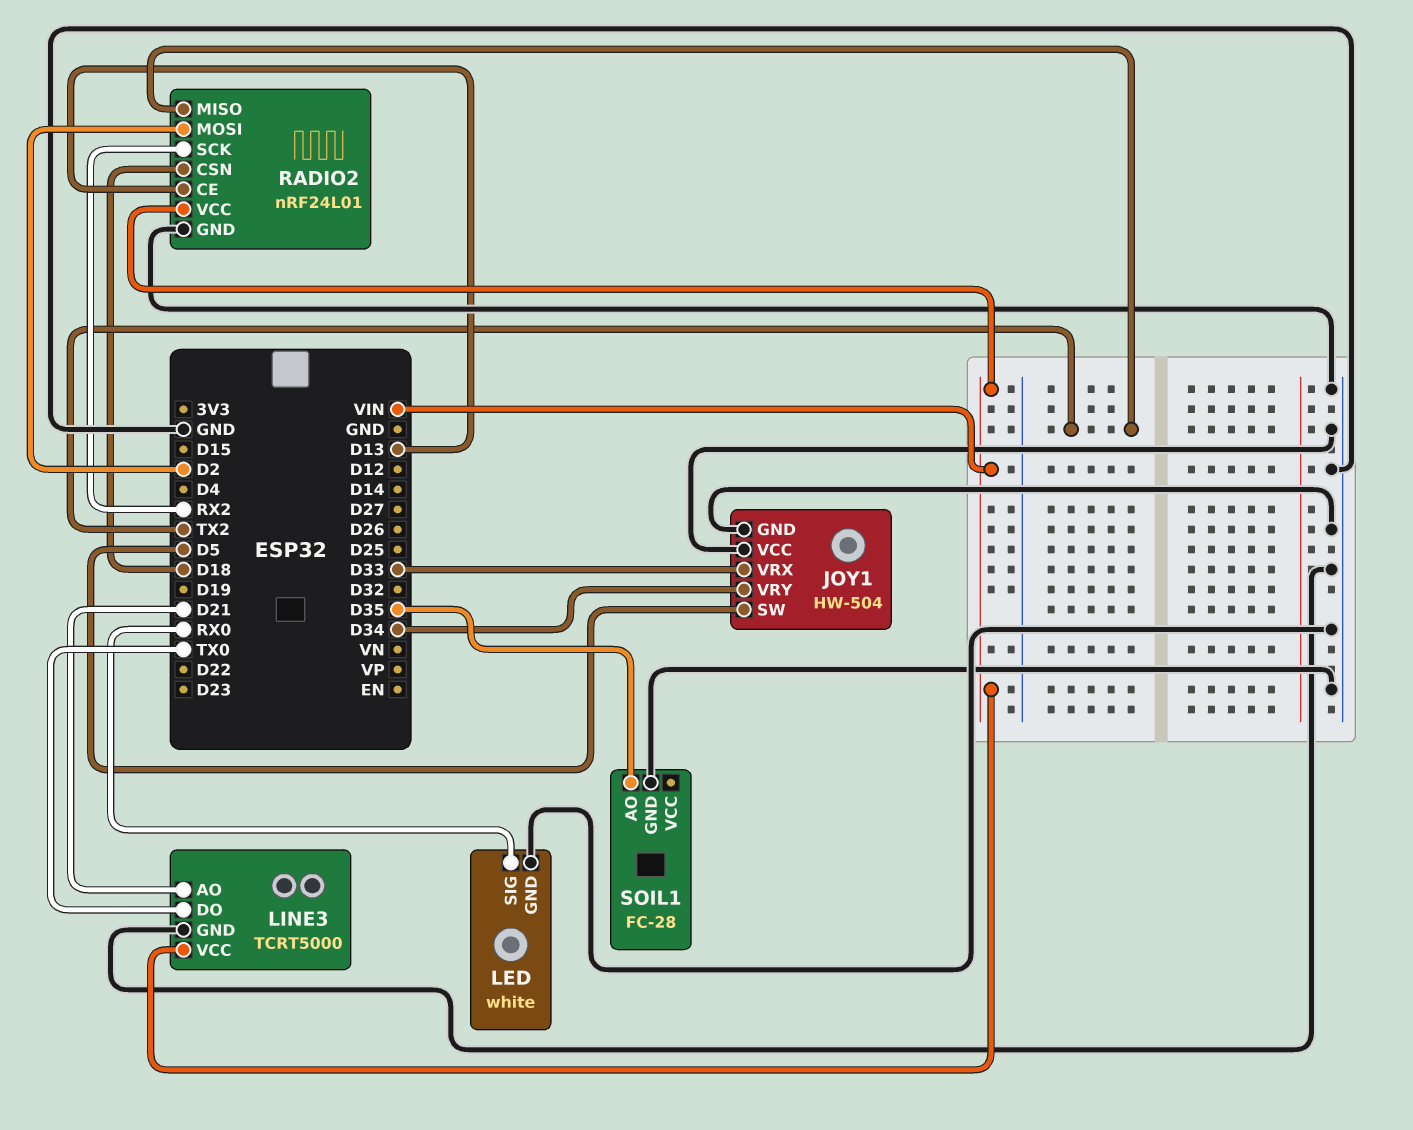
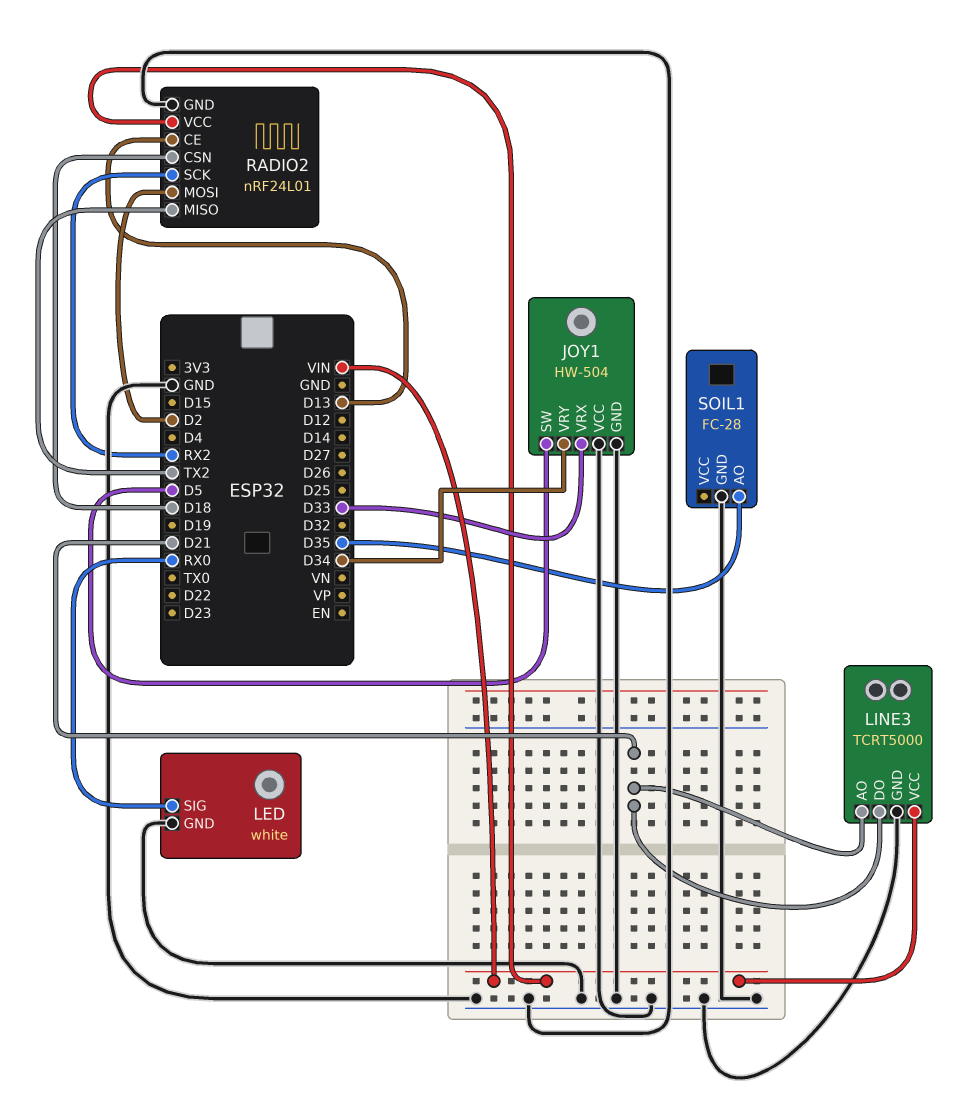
LINE3 pin DO: TX0 -> D21

